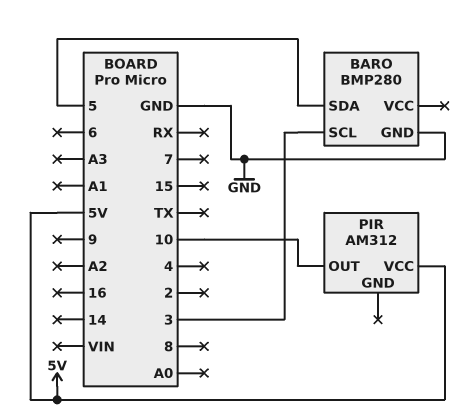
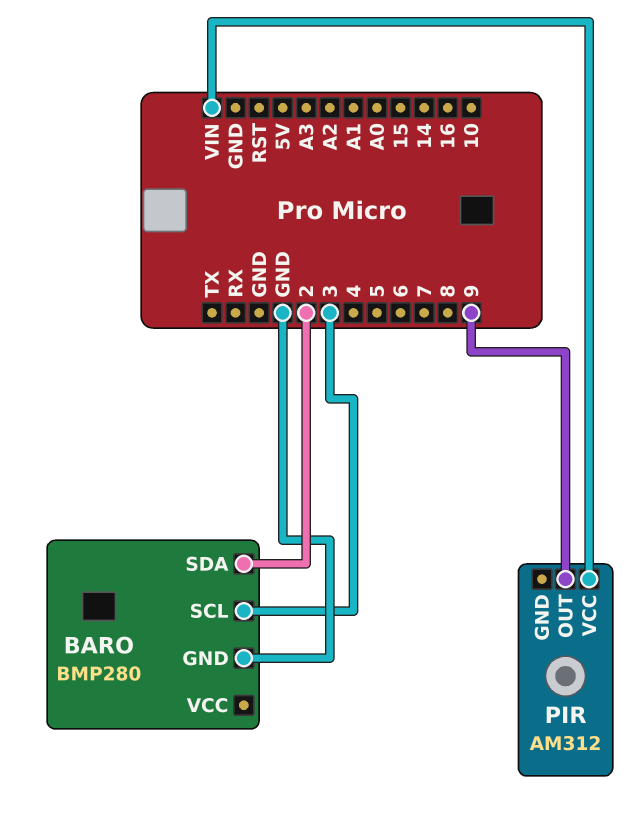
BARO pin SDA: 5 -> 2
PIR pin OUT: 10 -> 9
PIR pin VCC: 5V -> VIN

